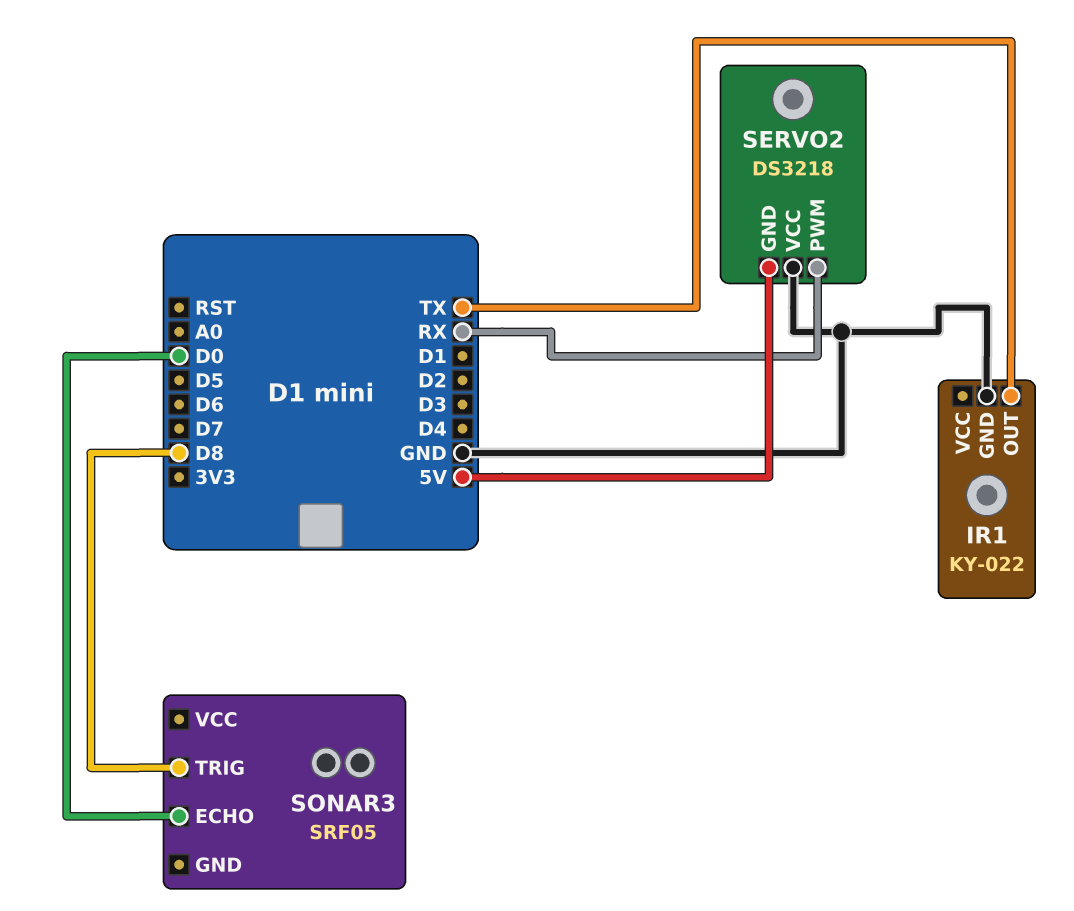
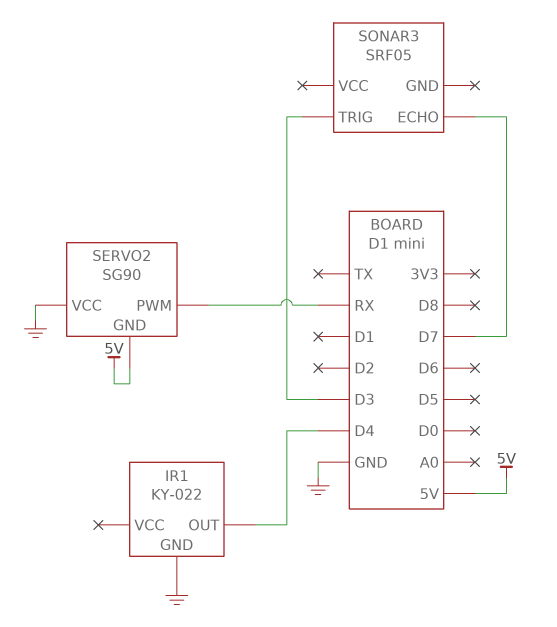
IR1 pin OUT: TX -> D4
SERVO2: DS3218 -> SG90
SONAR3 pin ECHO: D0 -> D7
SONAR3 pin TRIG: D8 -> D3

